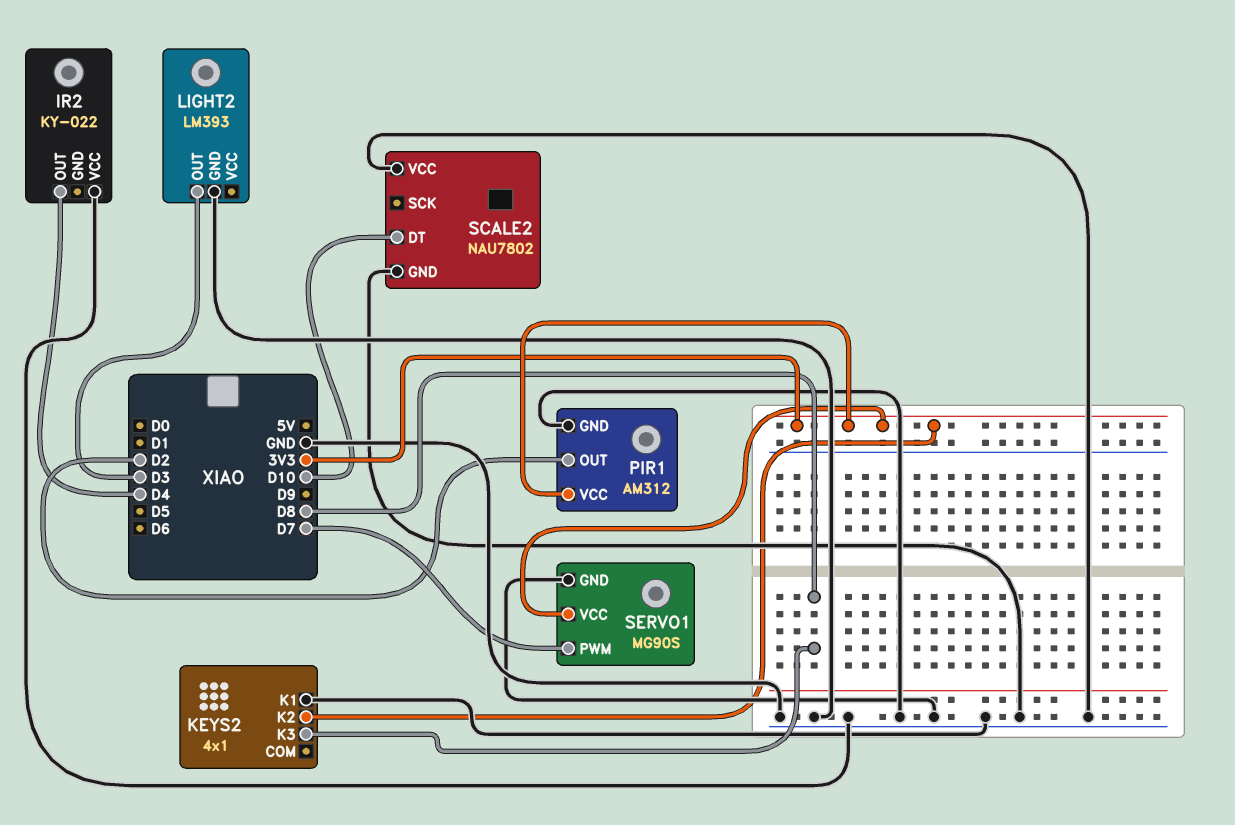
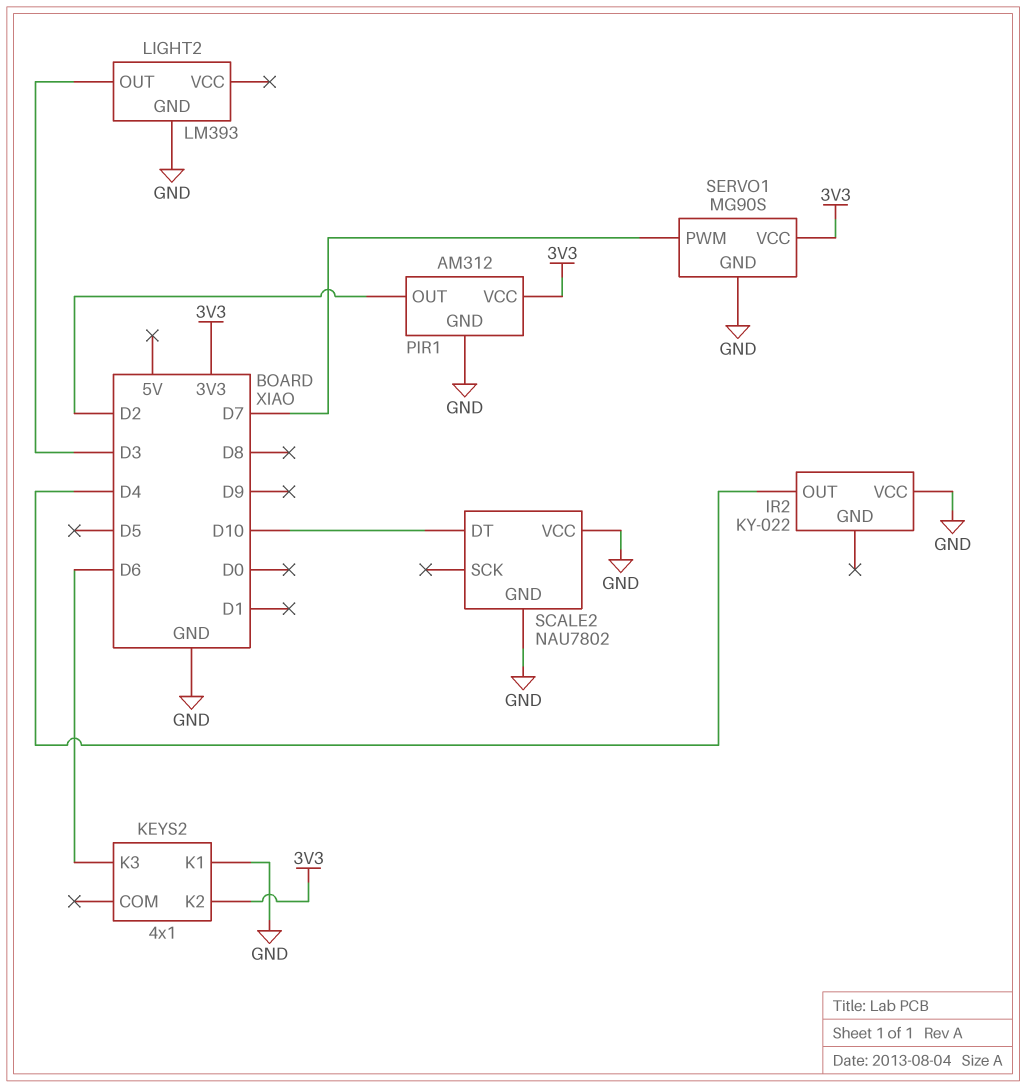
KEYS2 pin K3: D8 -> D6

